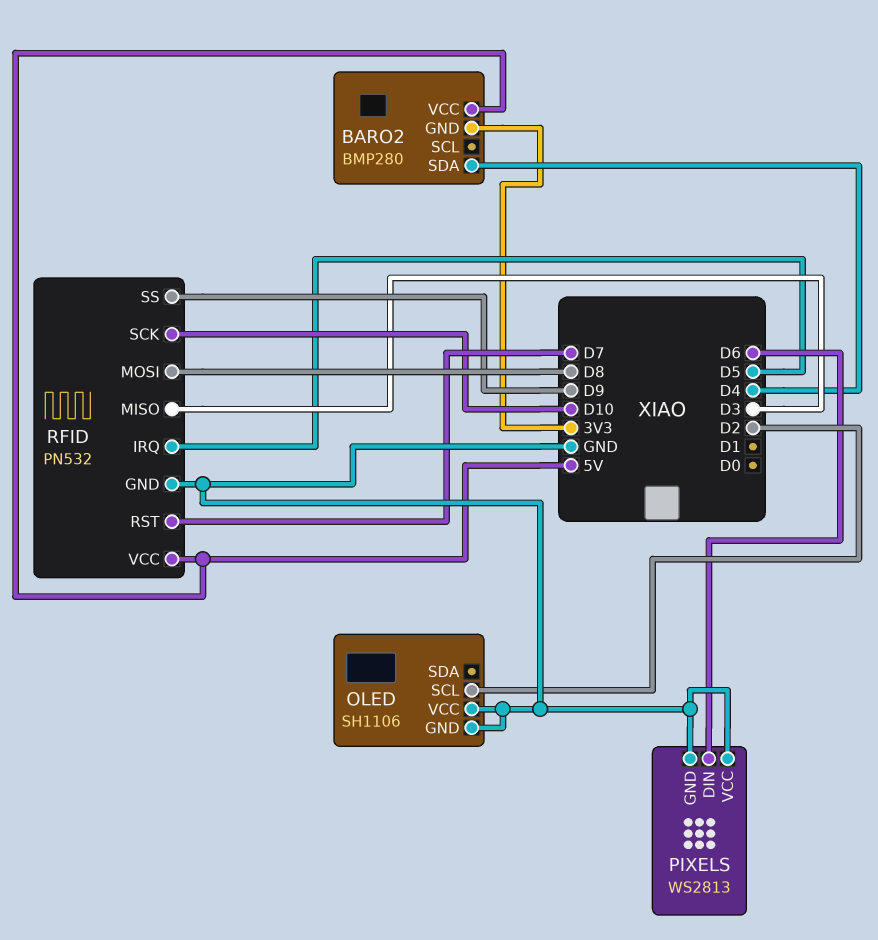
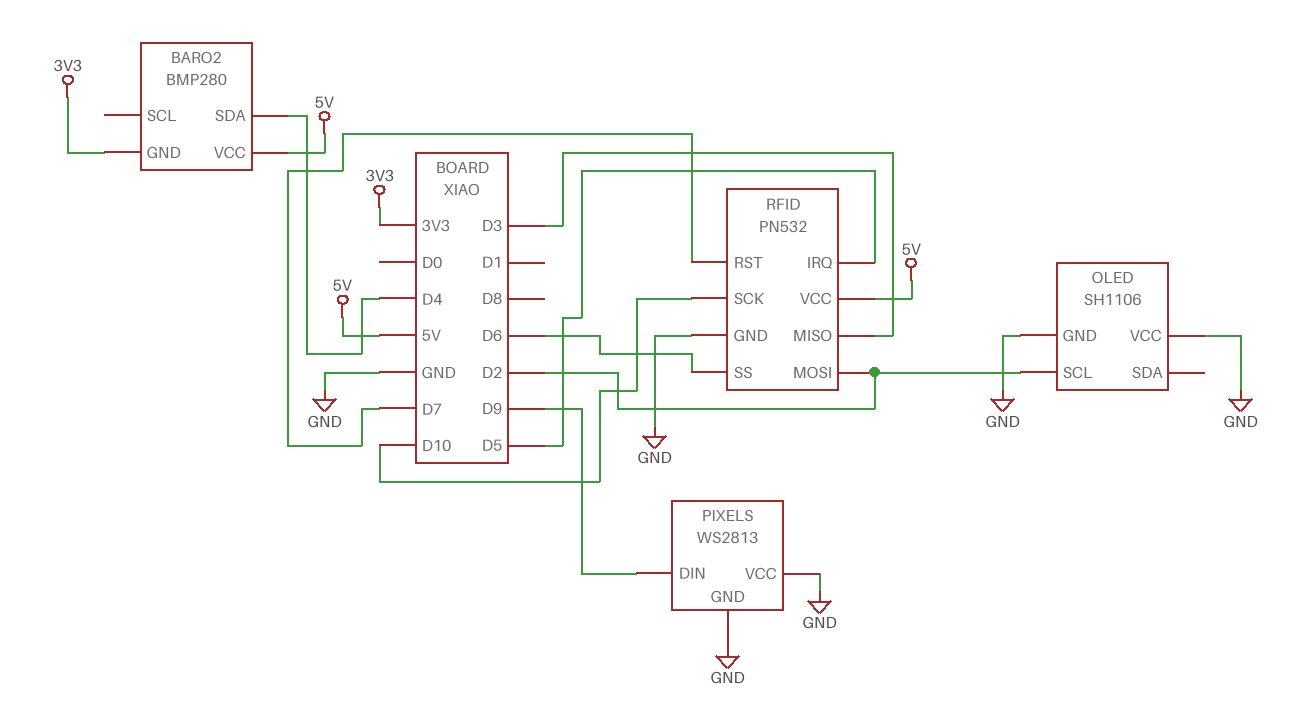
PIXELS pin DIN: D6 -> D9
RFID pin MOSI: D8 -> D2
RFID pin SS: D9 -> D6

